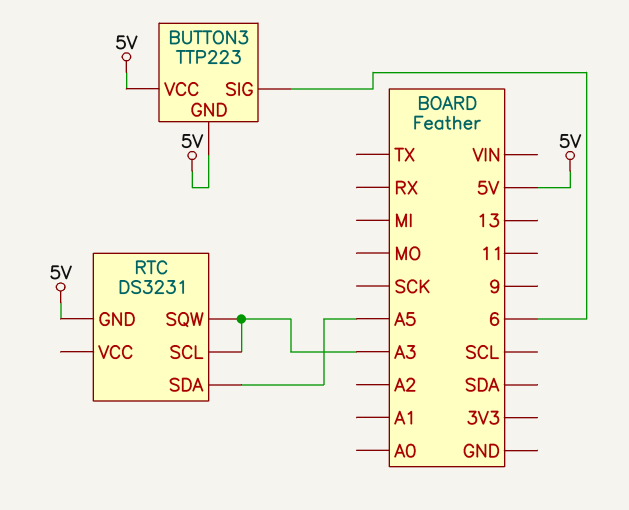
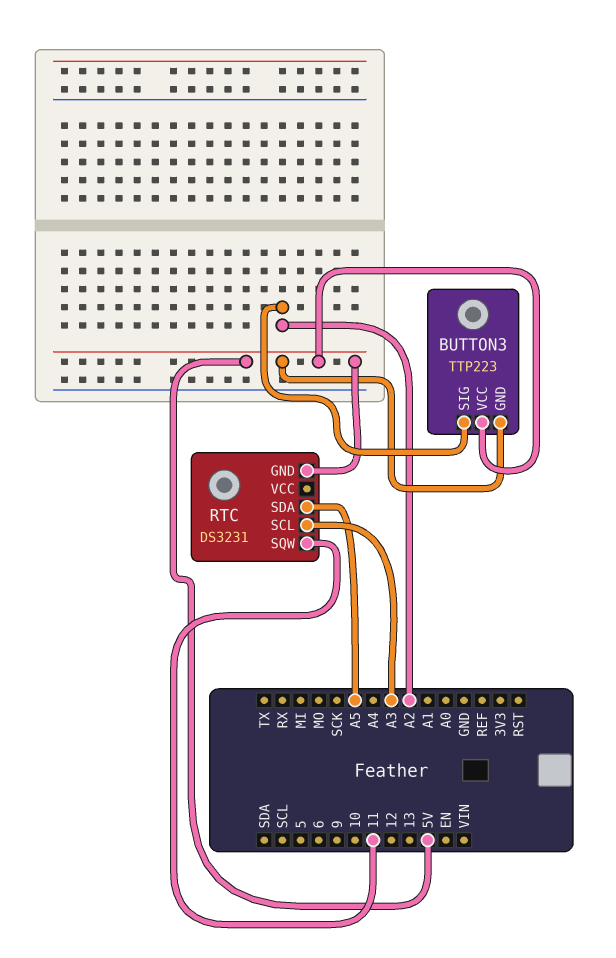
BUTTON3 pin SIG: 6 -> A2
RTC pin SQW: A3 -> 11

